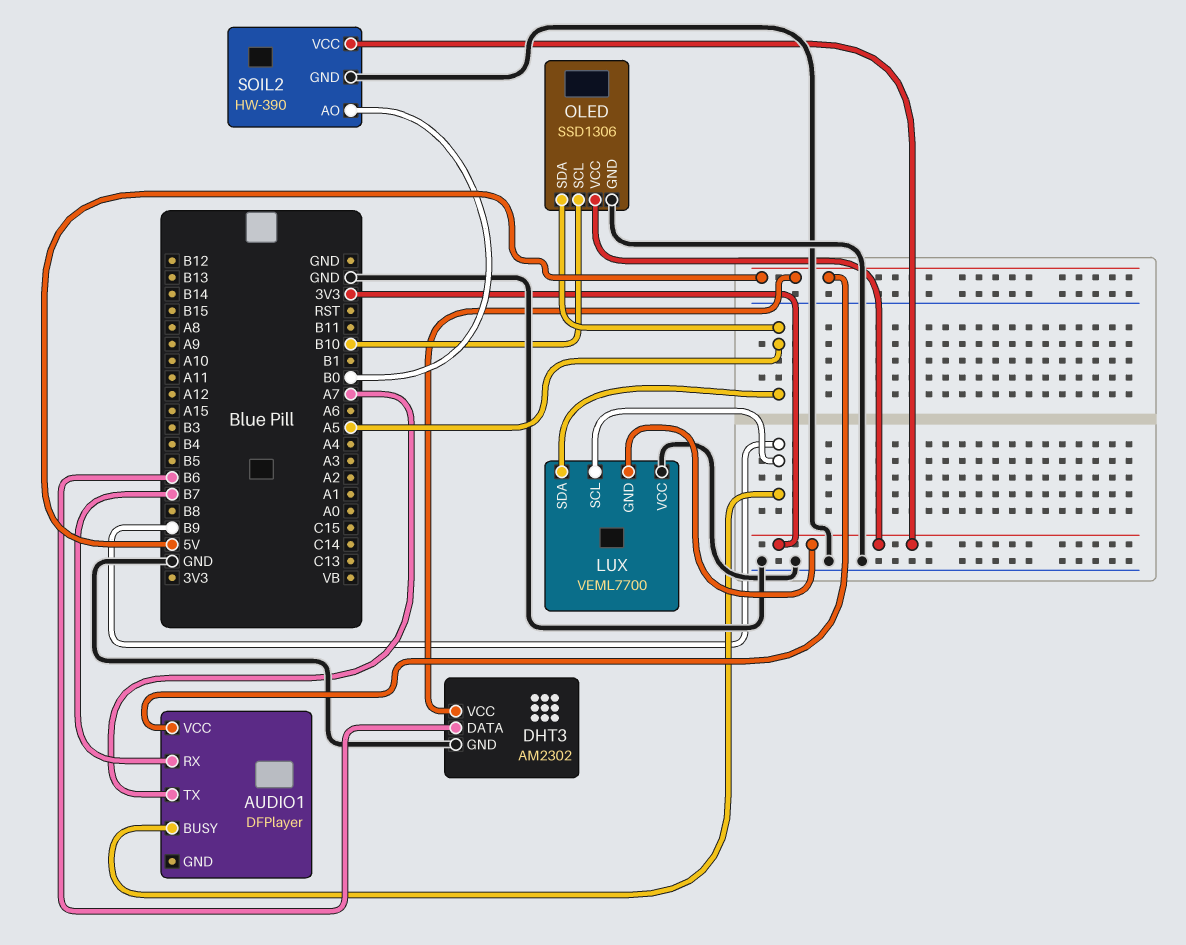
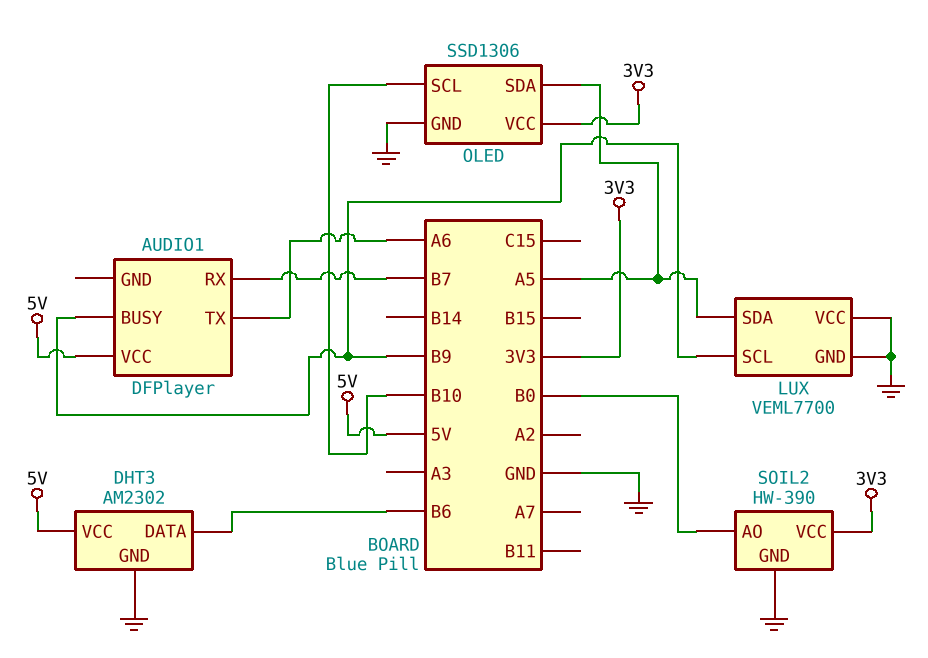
AUDIO1 pin TX: A7 -> A6
LUX pin GND: 3V3 -> GND

